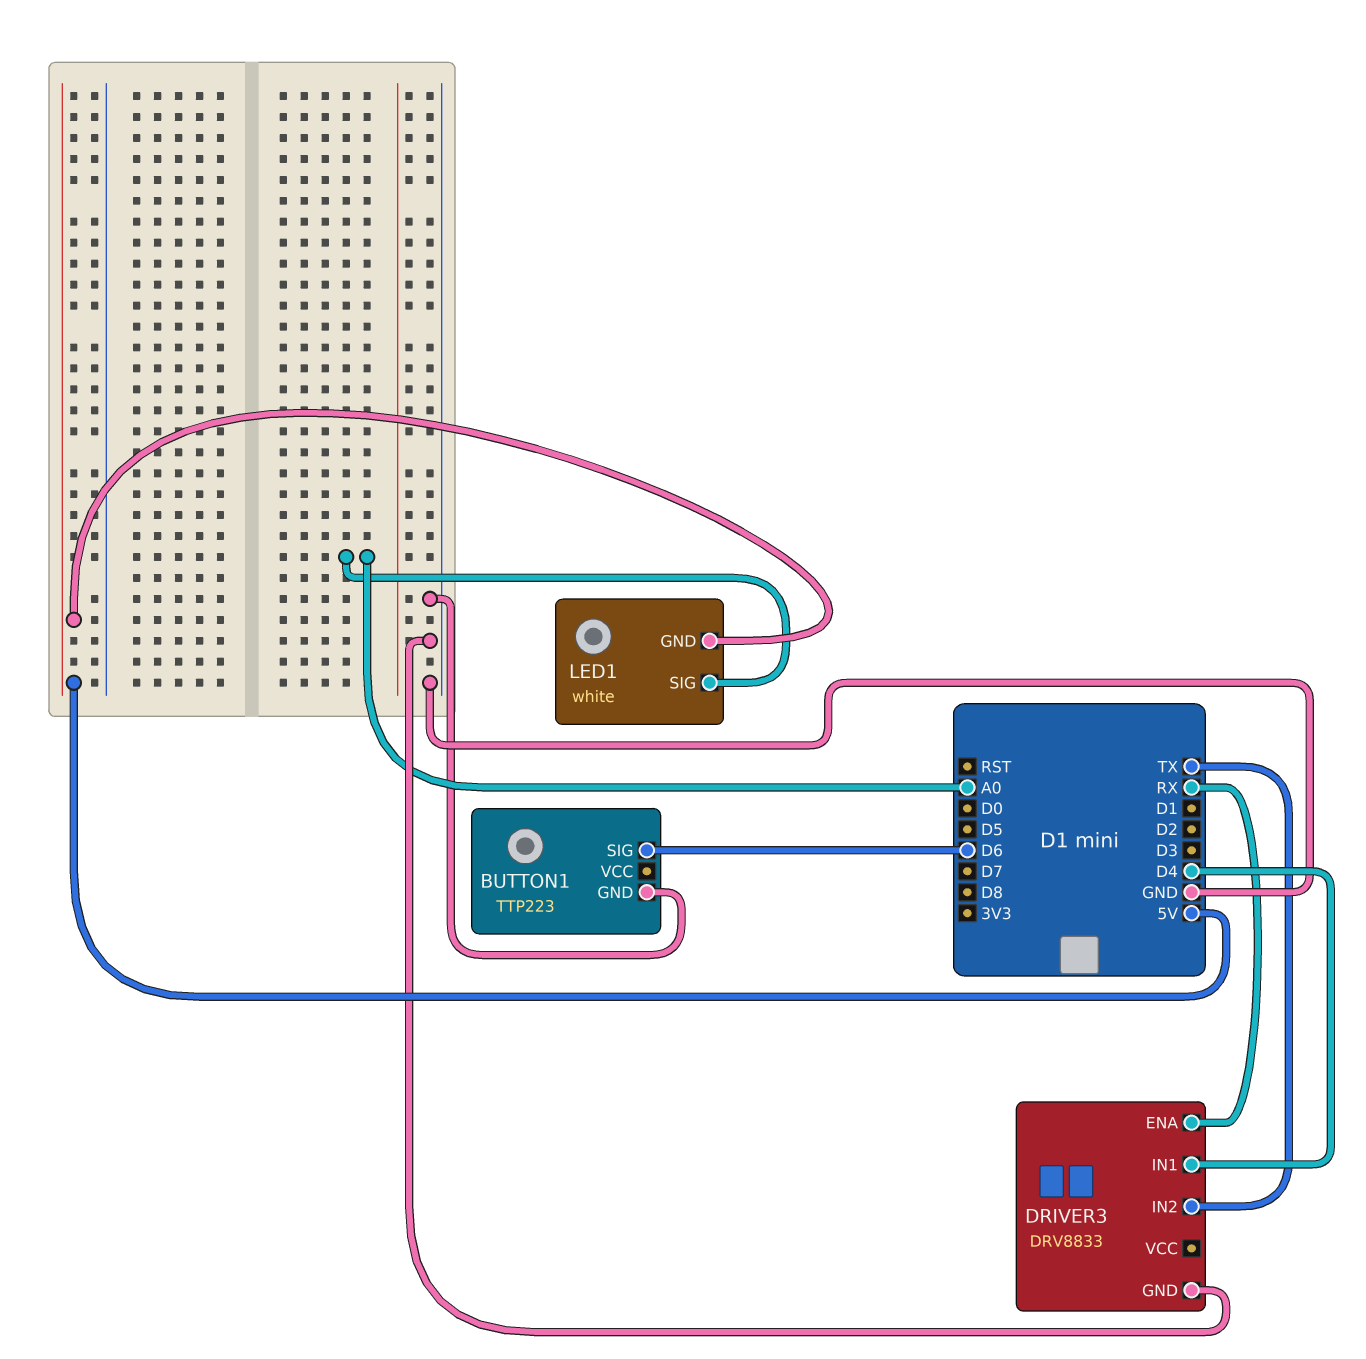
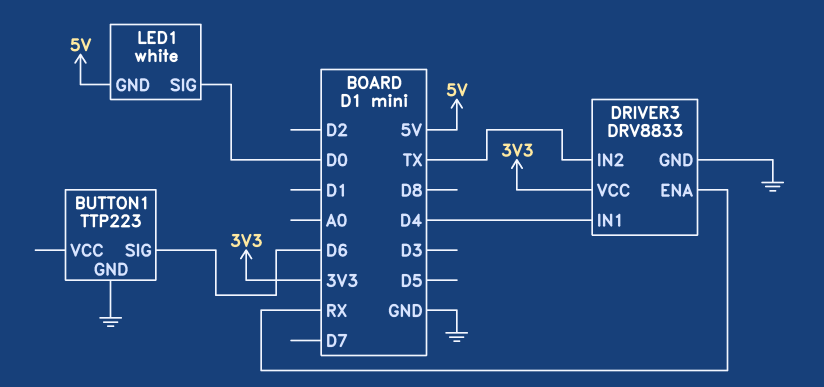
DRIVER3 pin VCC: none -> 3V3
LED1 pin SIG: A0 -> D0

